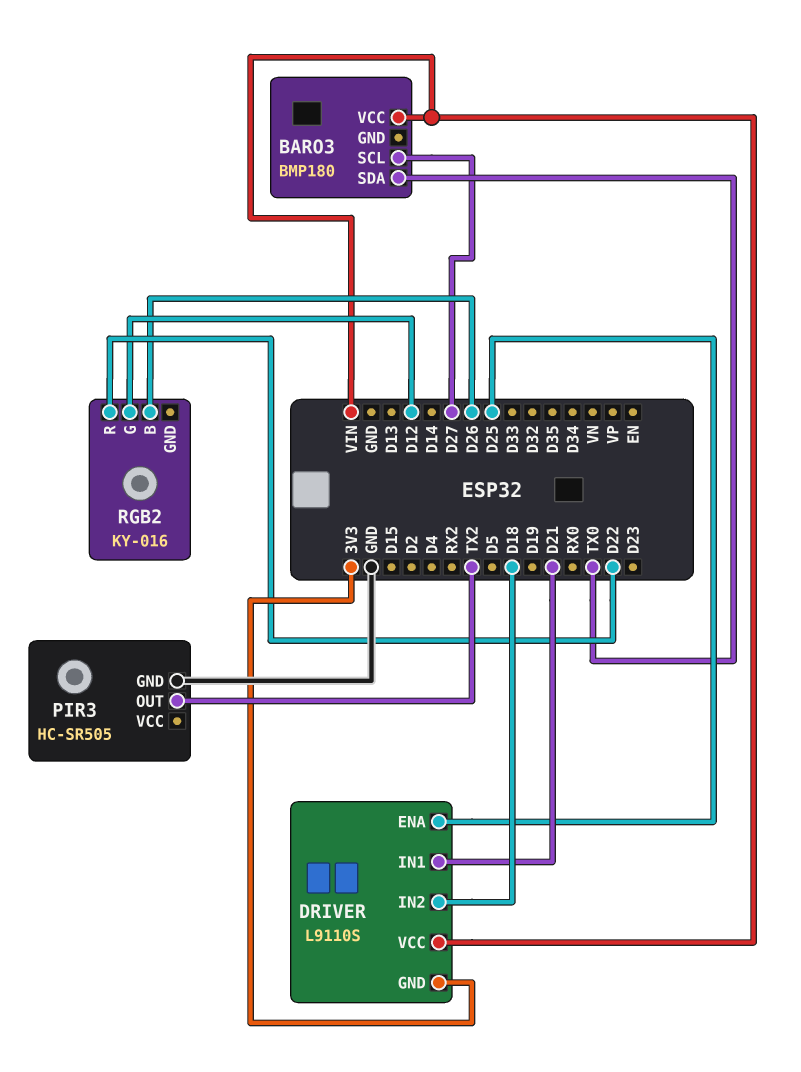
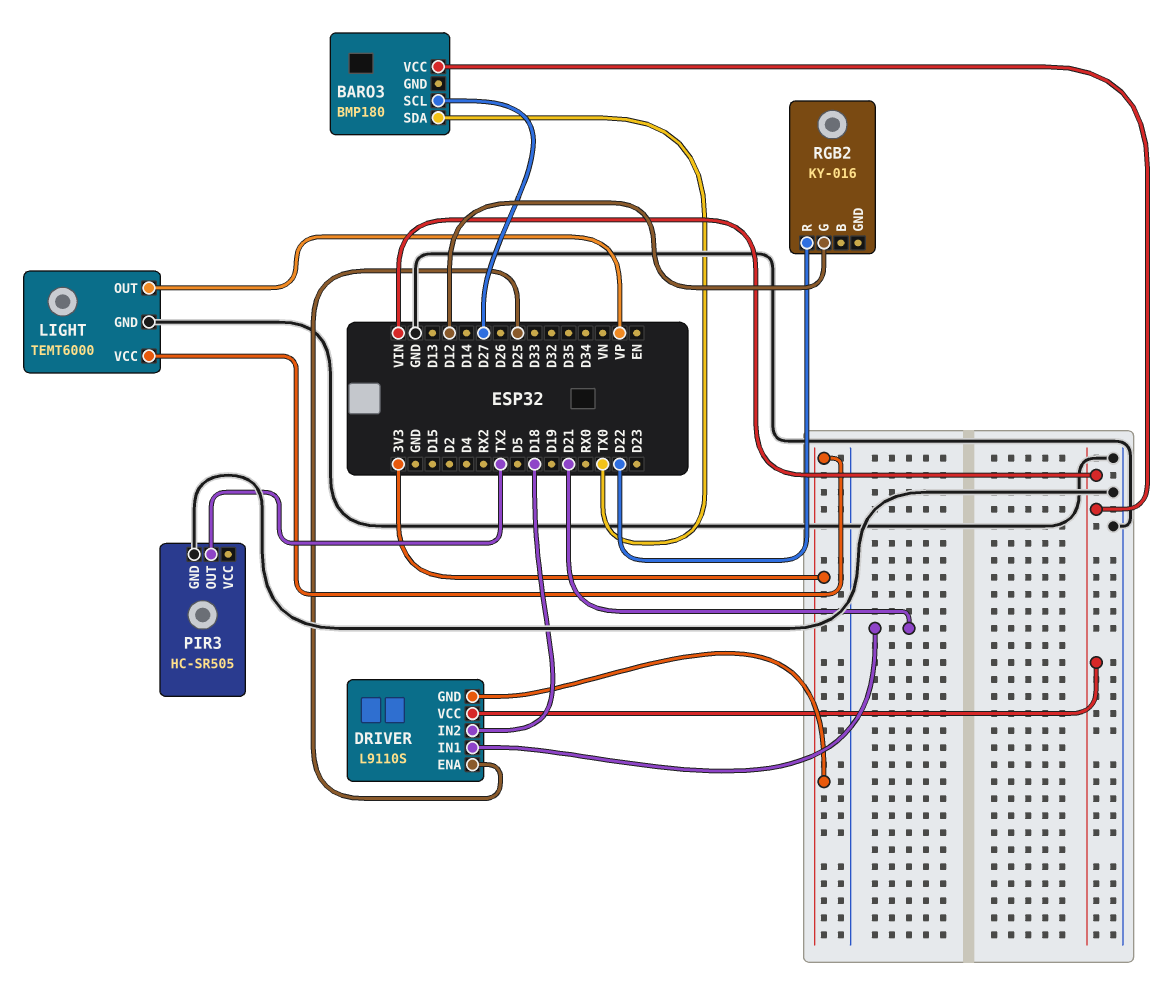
LIGHT: none -> TEMT6000
LIGHT pin GND: none -> GND
LIGHT pin OUT: none -> VP
LIGHT pin VCC: none -> 3V3
RGB2 pin B: D26 -> none

